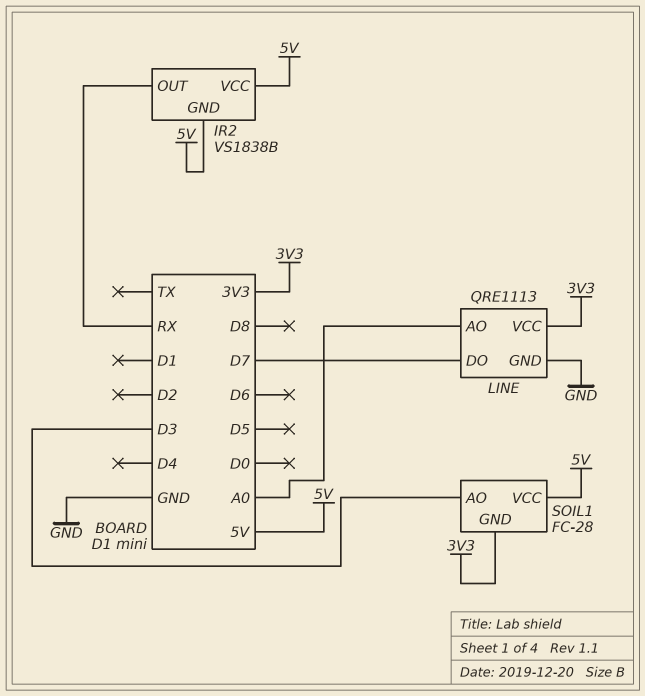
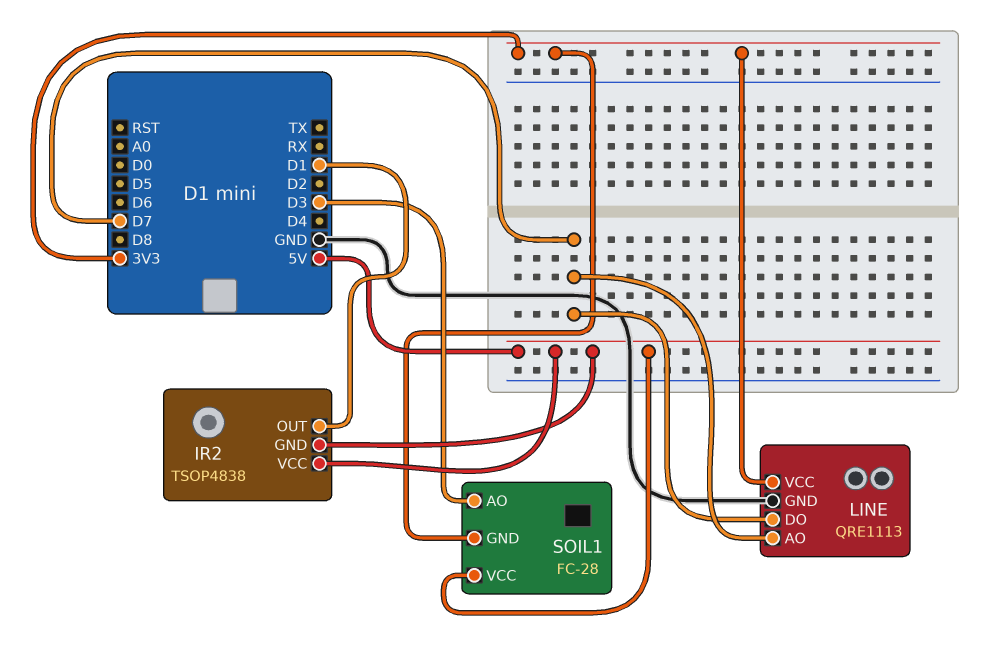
IR2: VS1838B -> TSOP4838
IR2 pin OUT: RX -> D1
LINE pin AO: A0 -> D7

